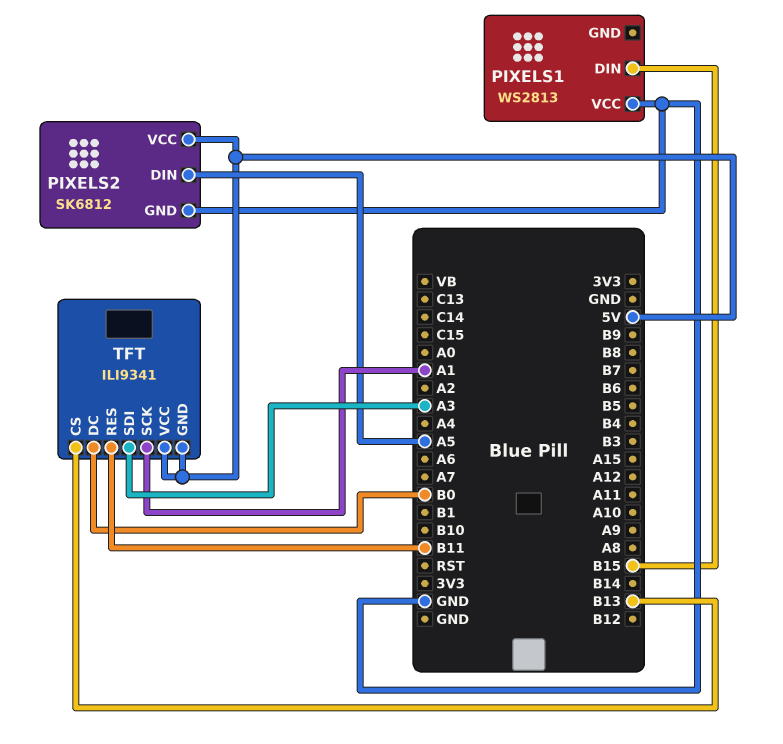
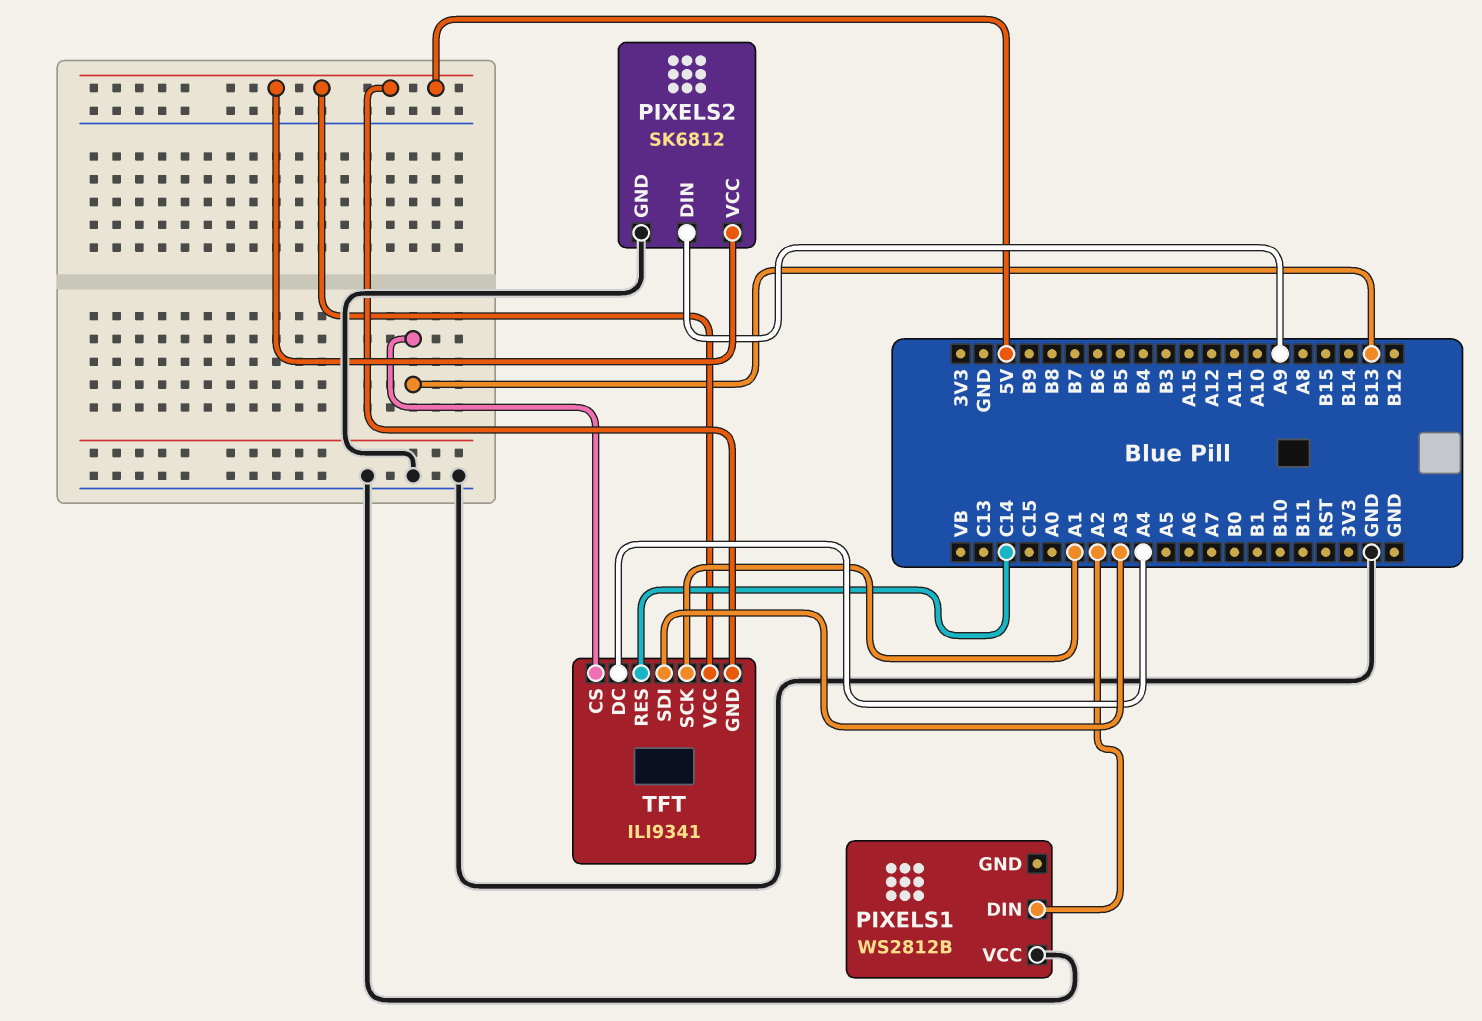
PIXELS1: WS2813 -> WS2812B
PIXELS1 pin DIN: B15 -> A2
PIXELS2 pin DIN: A5 -> A9
TFT pin DC: B0 -> A4
TFT pin RES: B11 -> C14

